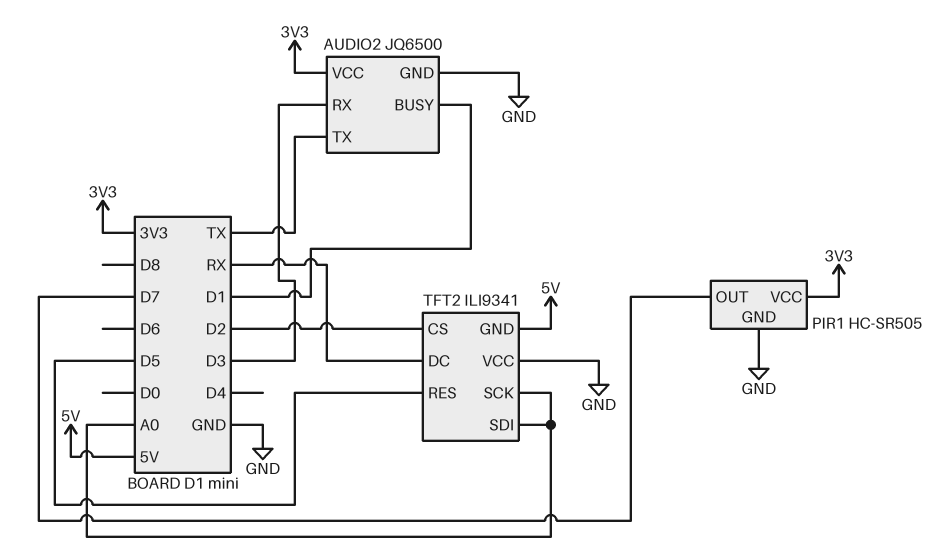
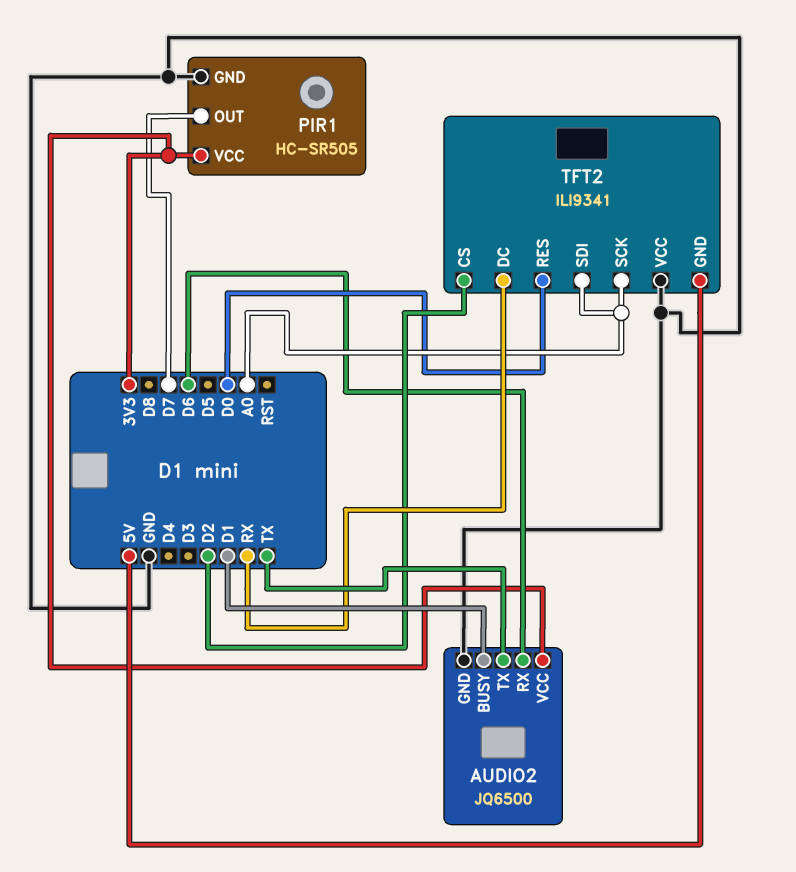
AUDIO2 pin RX: D3 -> D6
TFT2 pin RES: D5 -> D0

